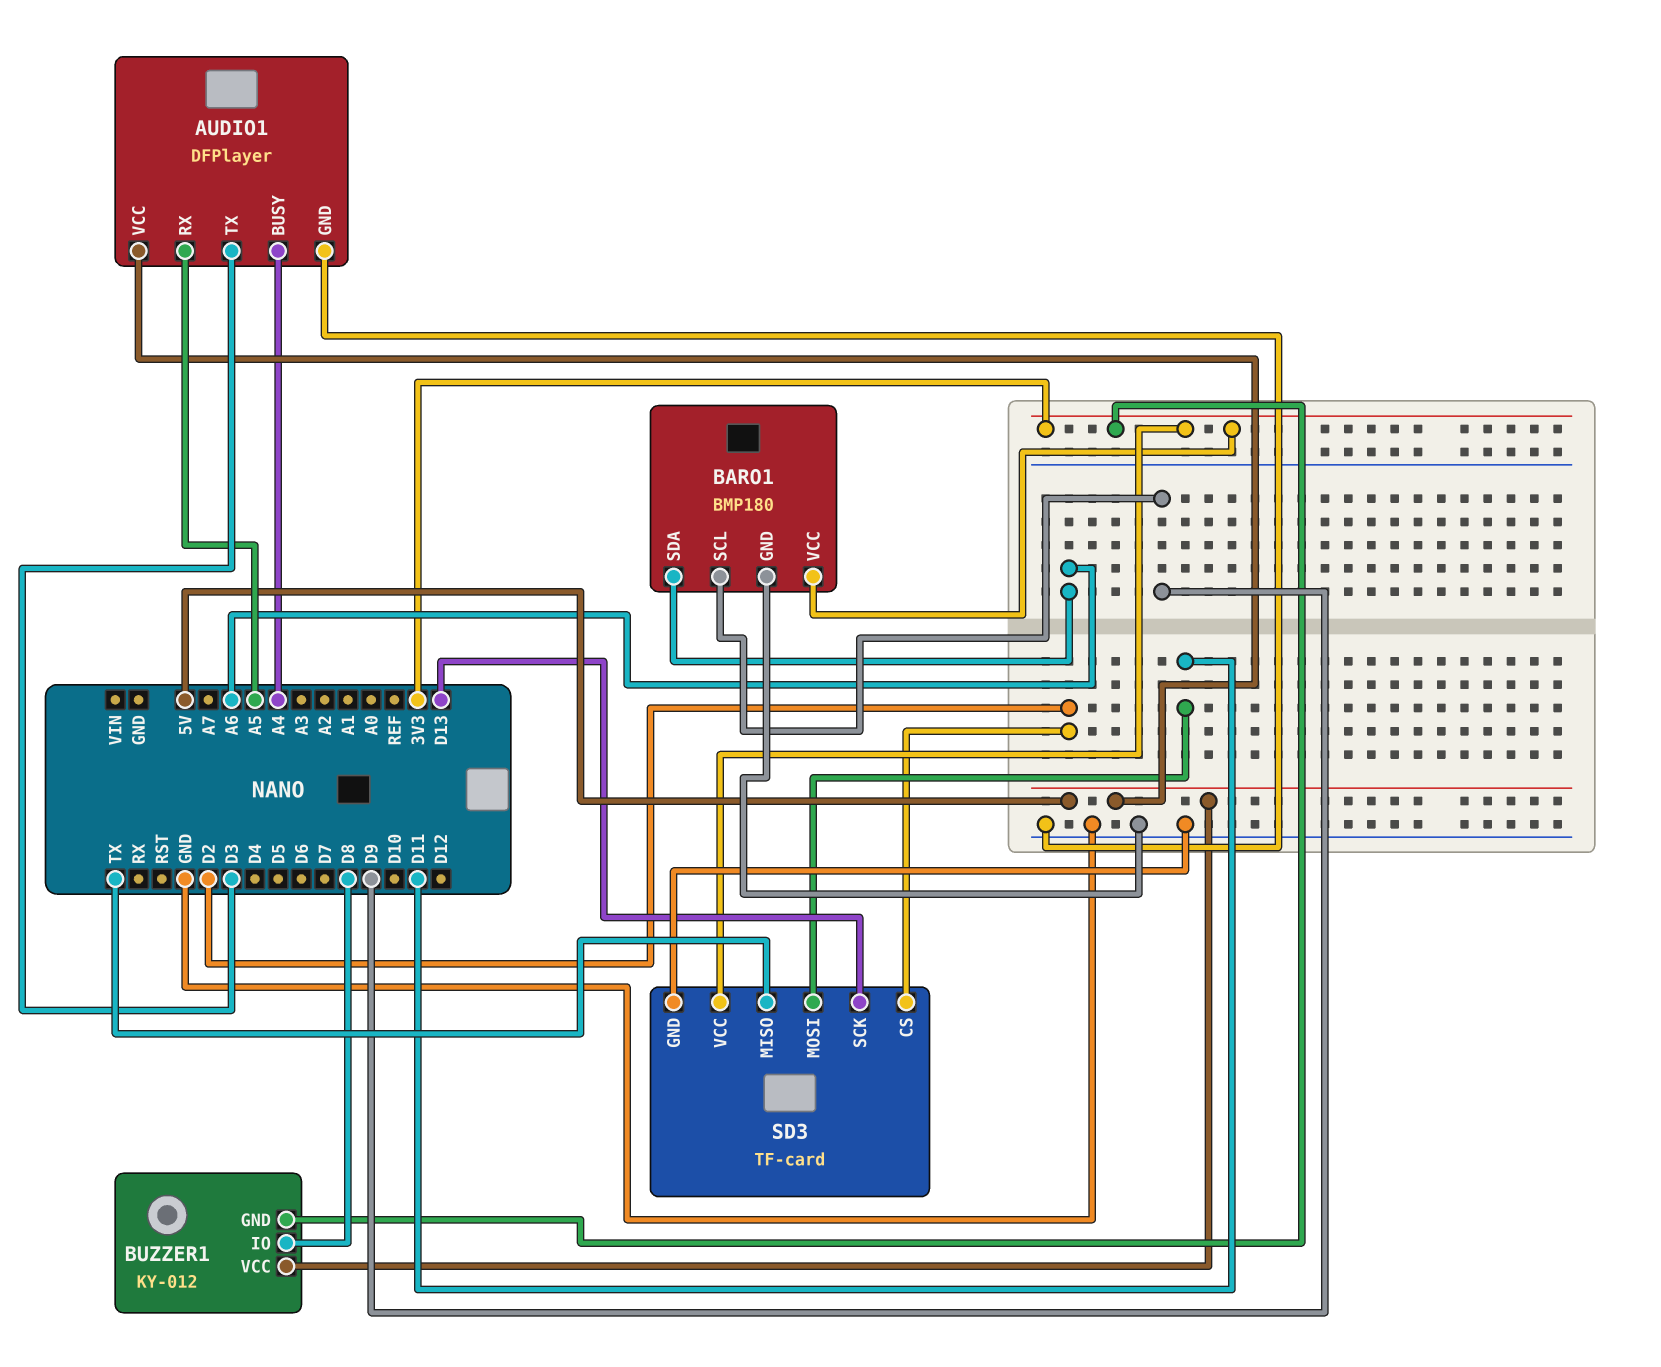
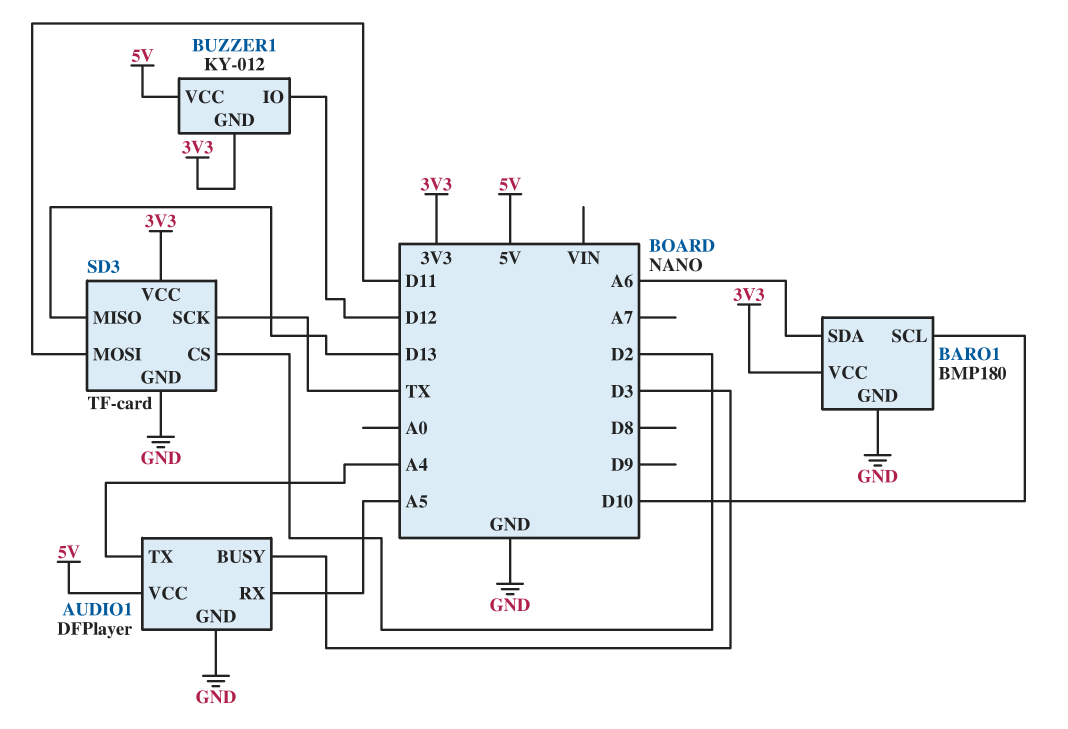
AUDIO1 pin BUSY: A4 -> D3
AUDIO1 pin TX: D3 -> A4
BARO1 pin SCL: D9 -> D10
BUZZER1 pin IO: D8 -> D12
SD3 pin MISO: TX -> D13
SD3 pin SCK: D13 -> TX

